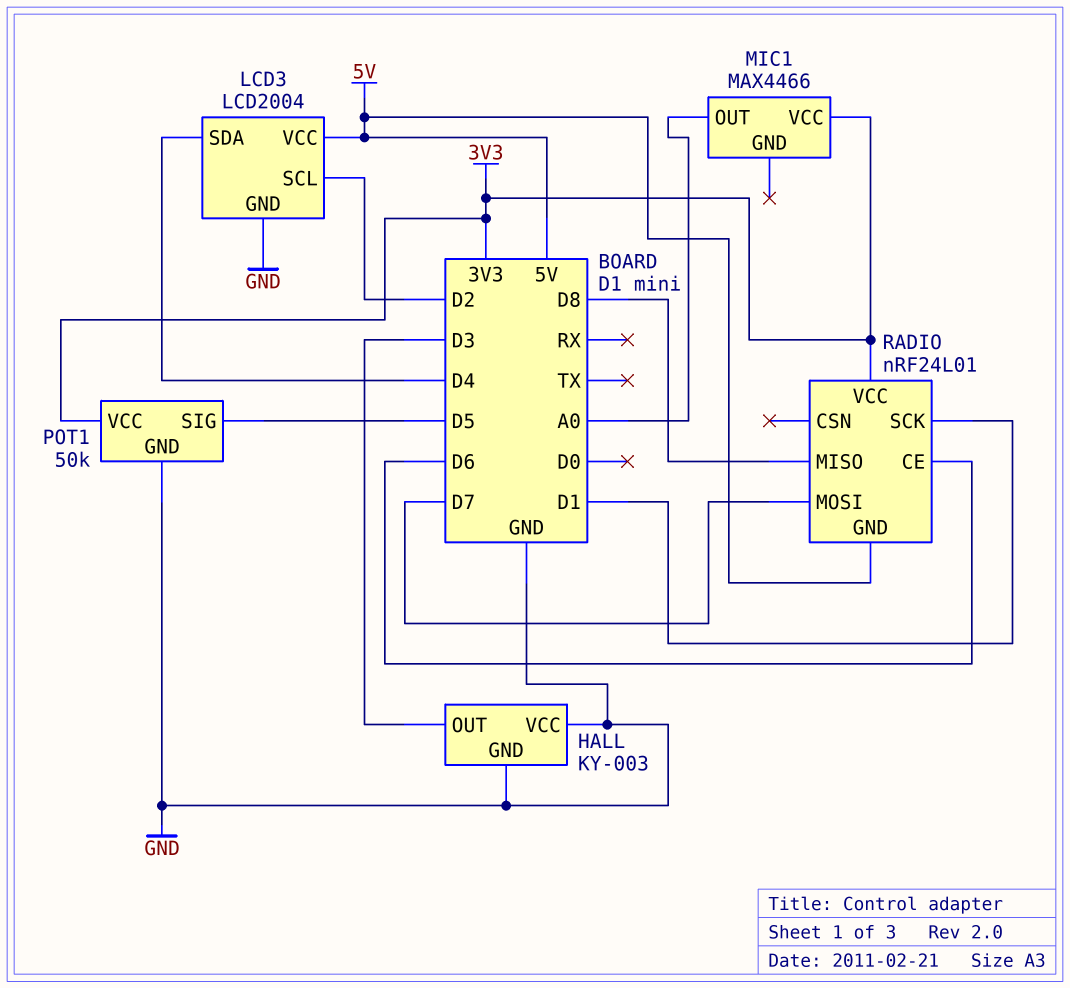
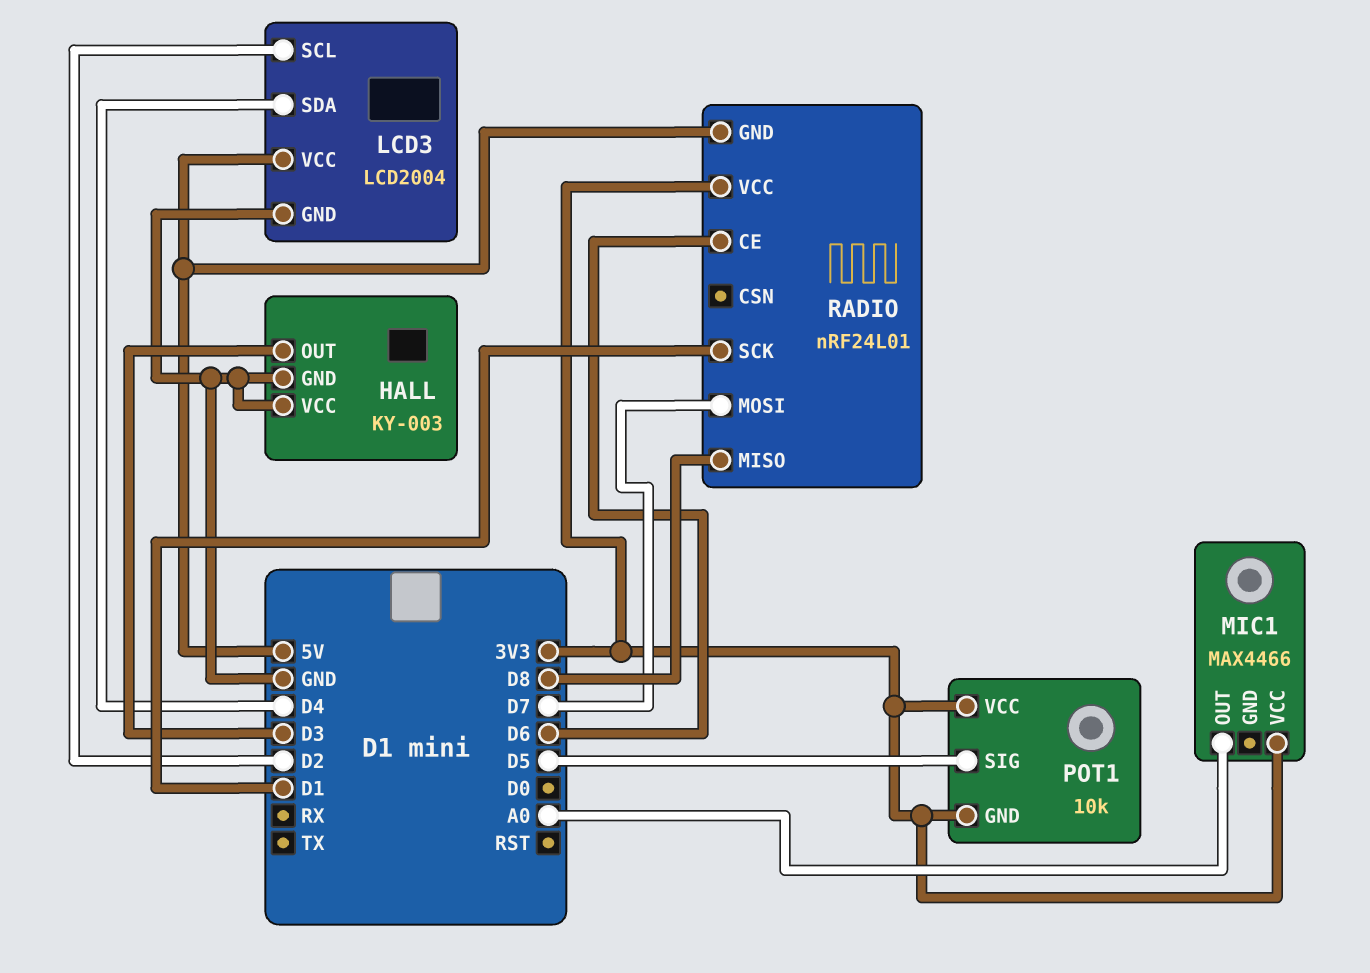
POT1: 50k -> 10k
POT1 pin GND: GND -> 3V3

